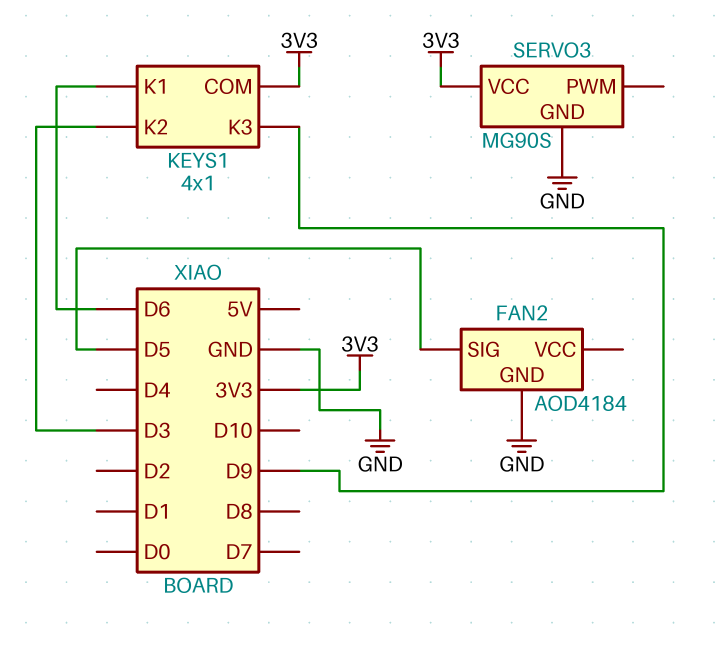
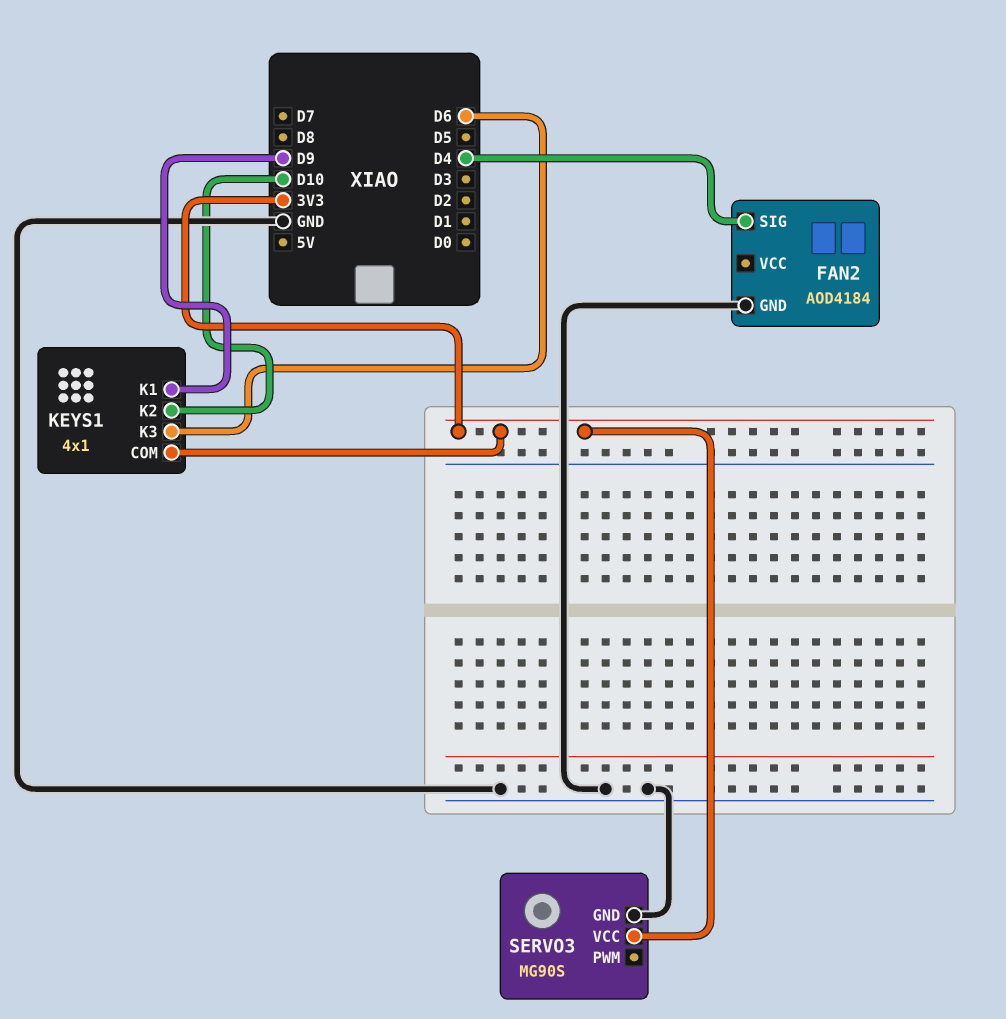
FAN2 pin SIG: D5 -> D4
KEYS1 pin K1: D6 -> D9
KEYS1 pin K2: D3 -> D10
KEYS1 pin K3: D9 -> D6

